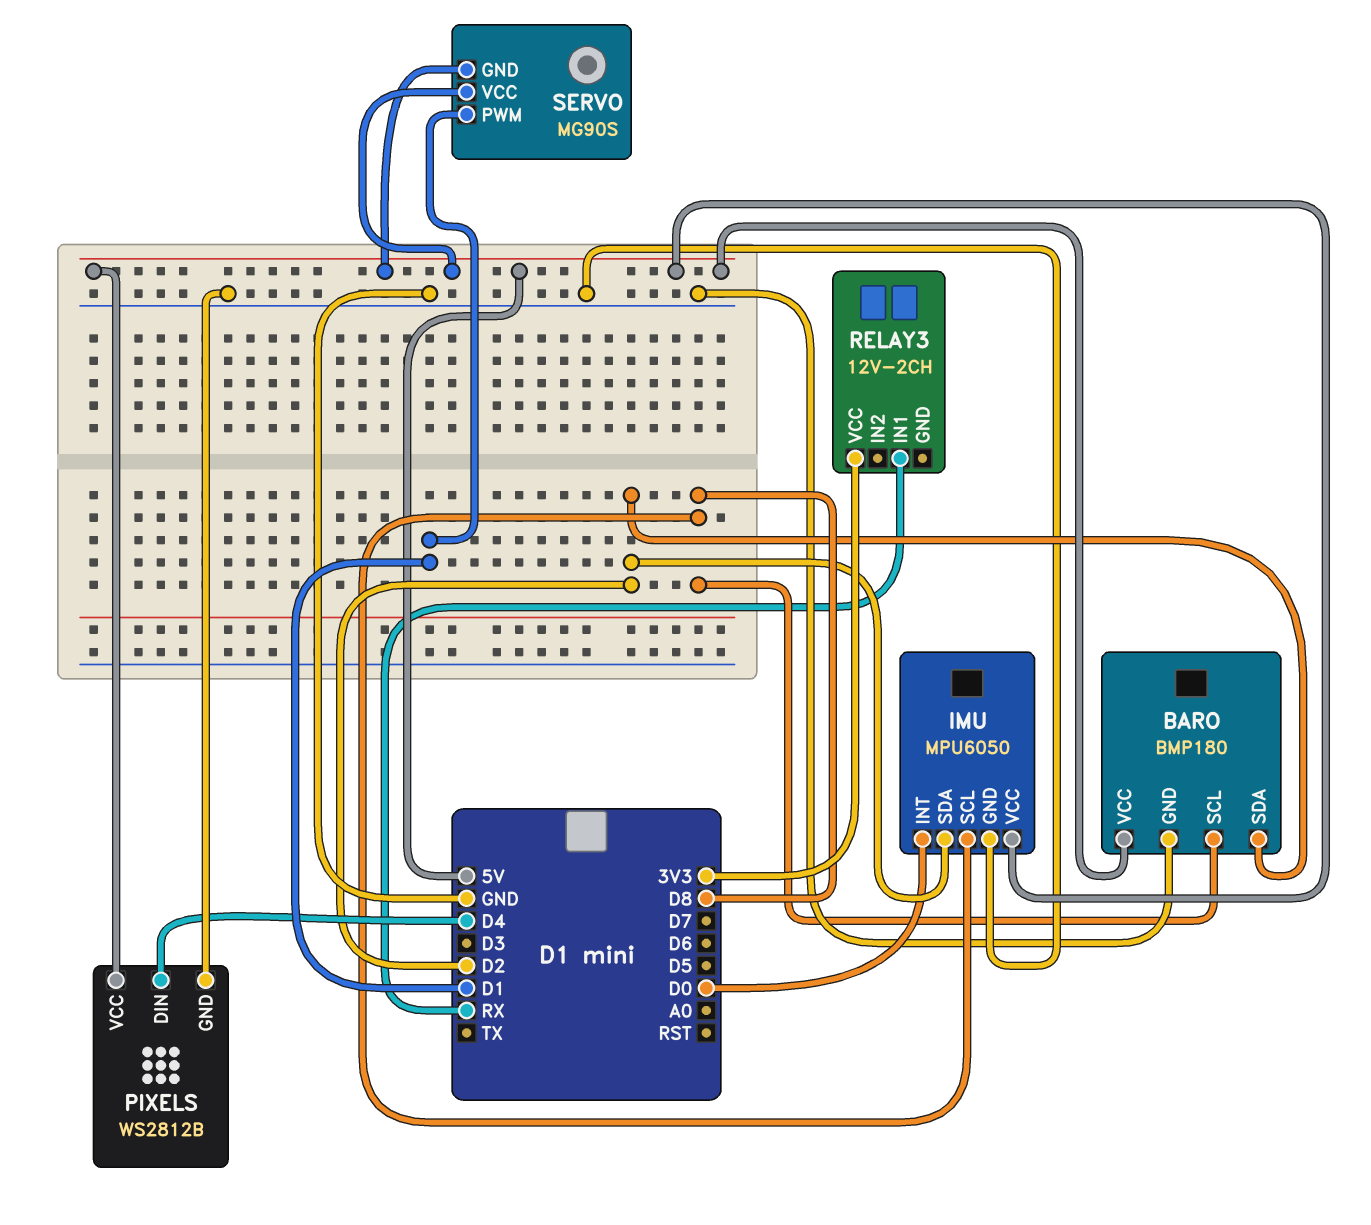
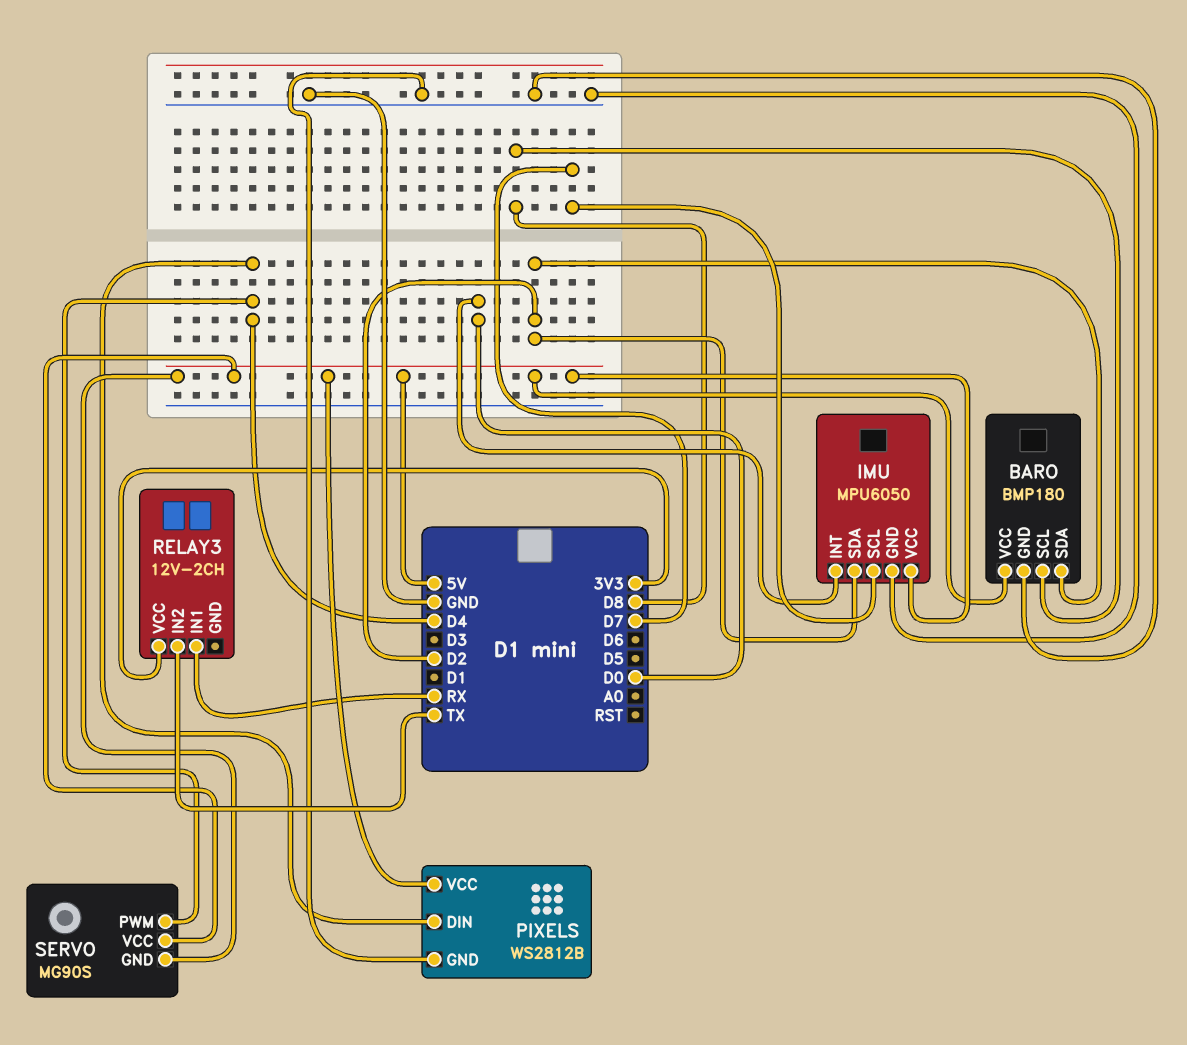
IMU pin SCL: D8 -> D7
RELAY3 pin IN2: none -> TX
SERVO pin PWM: D1 -> D4

